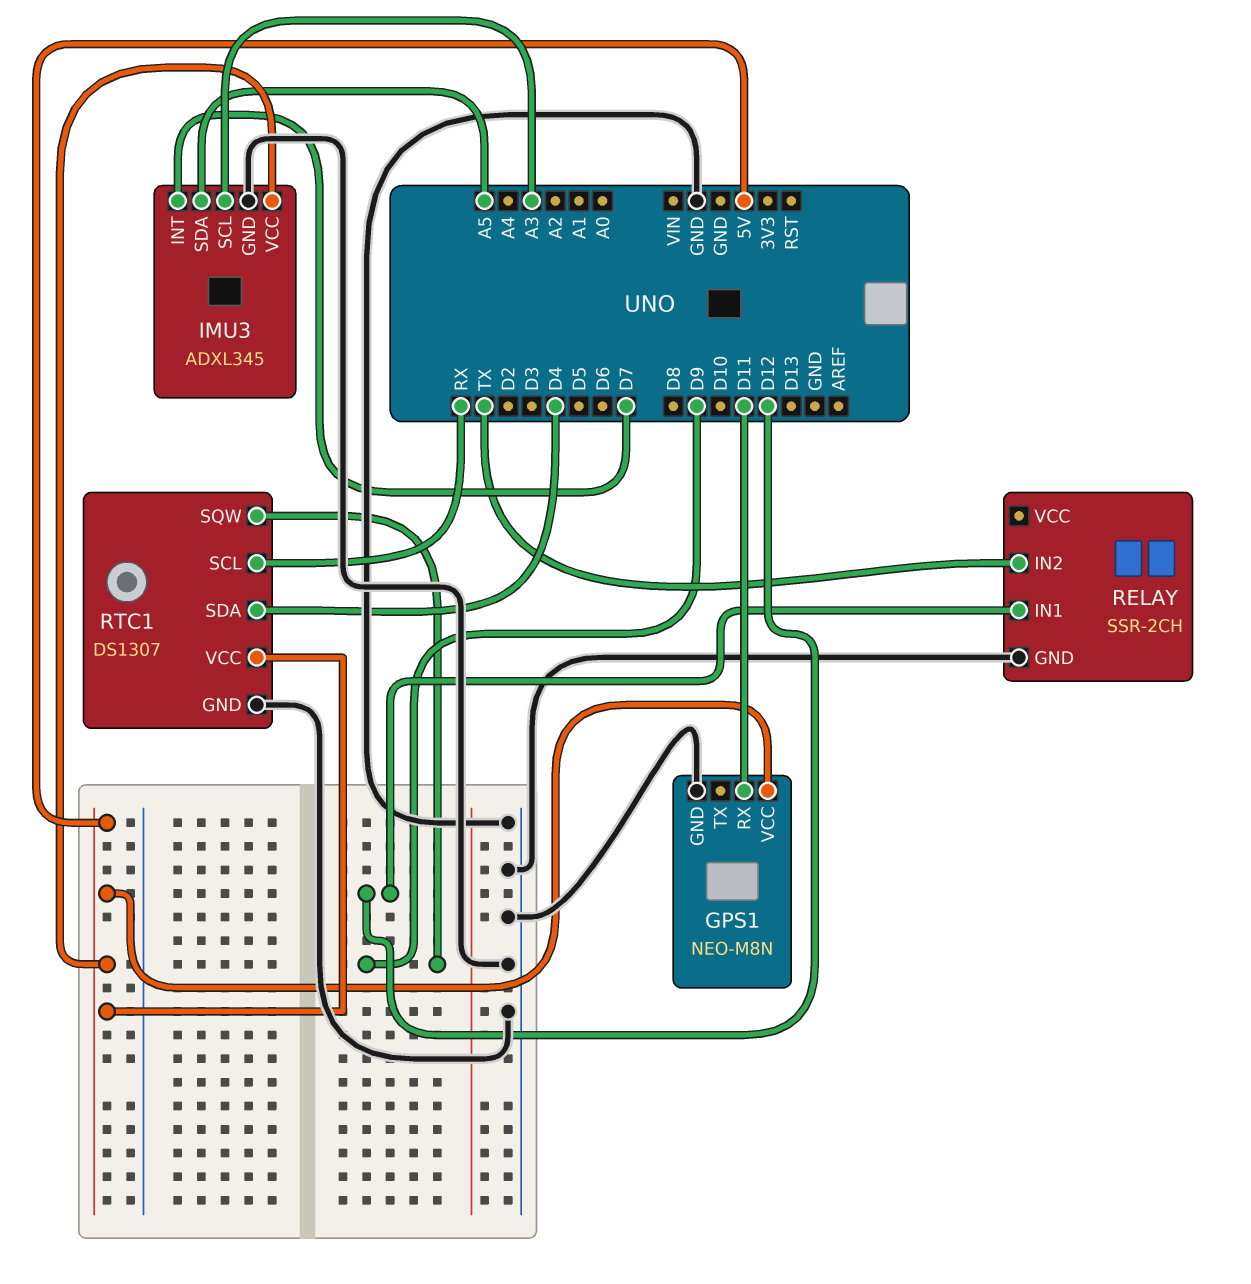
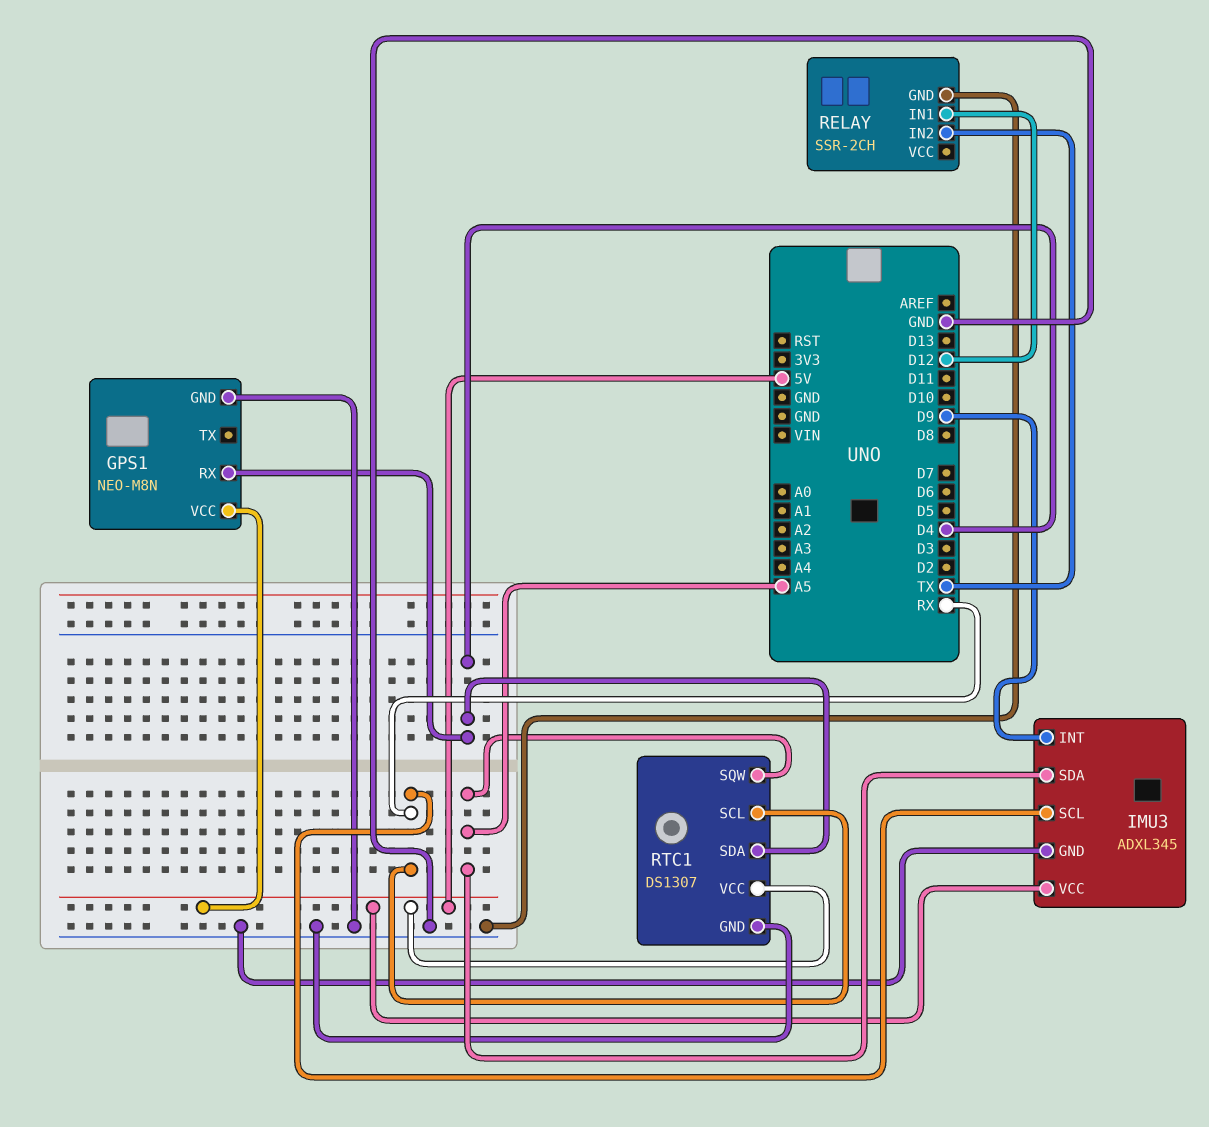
GPS1 pin RX: D11 -> D4
IMU3 pin INT: D7 -> D9
IMU3 pin SCL: A3 -> RX
RTC1 pin SQW: D9 -> A5

